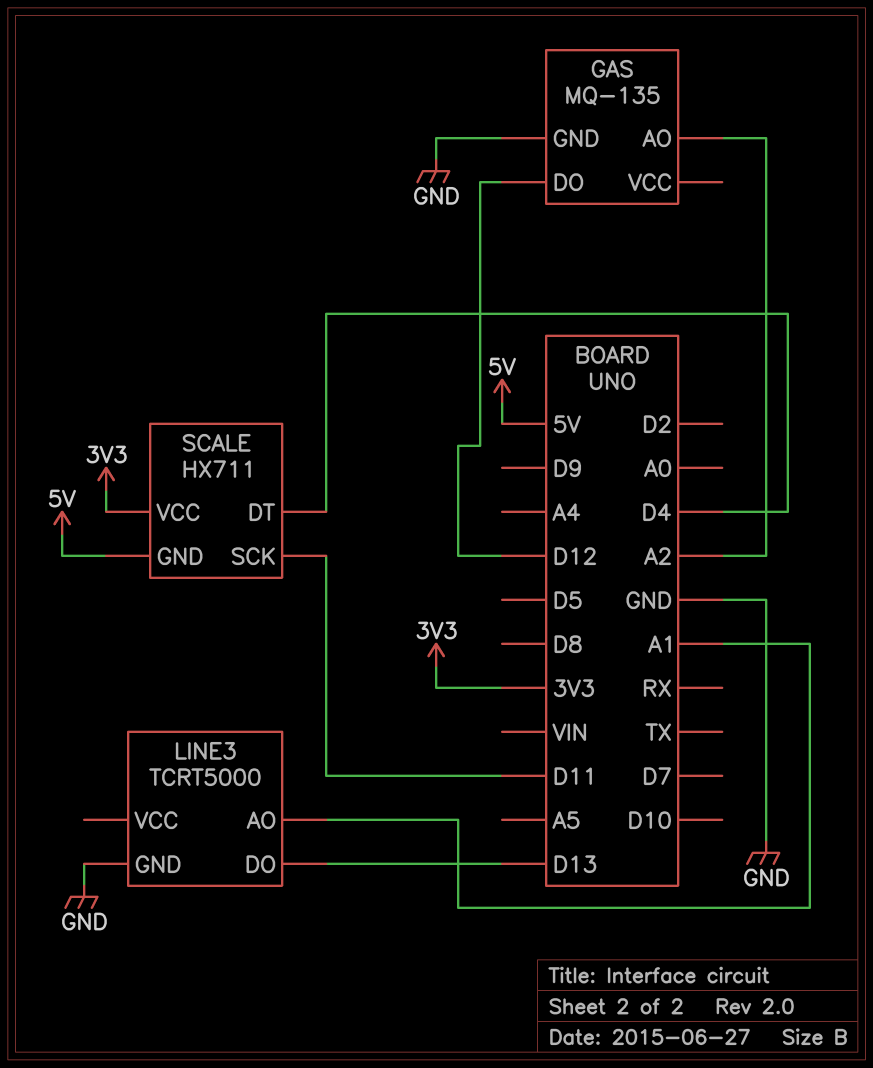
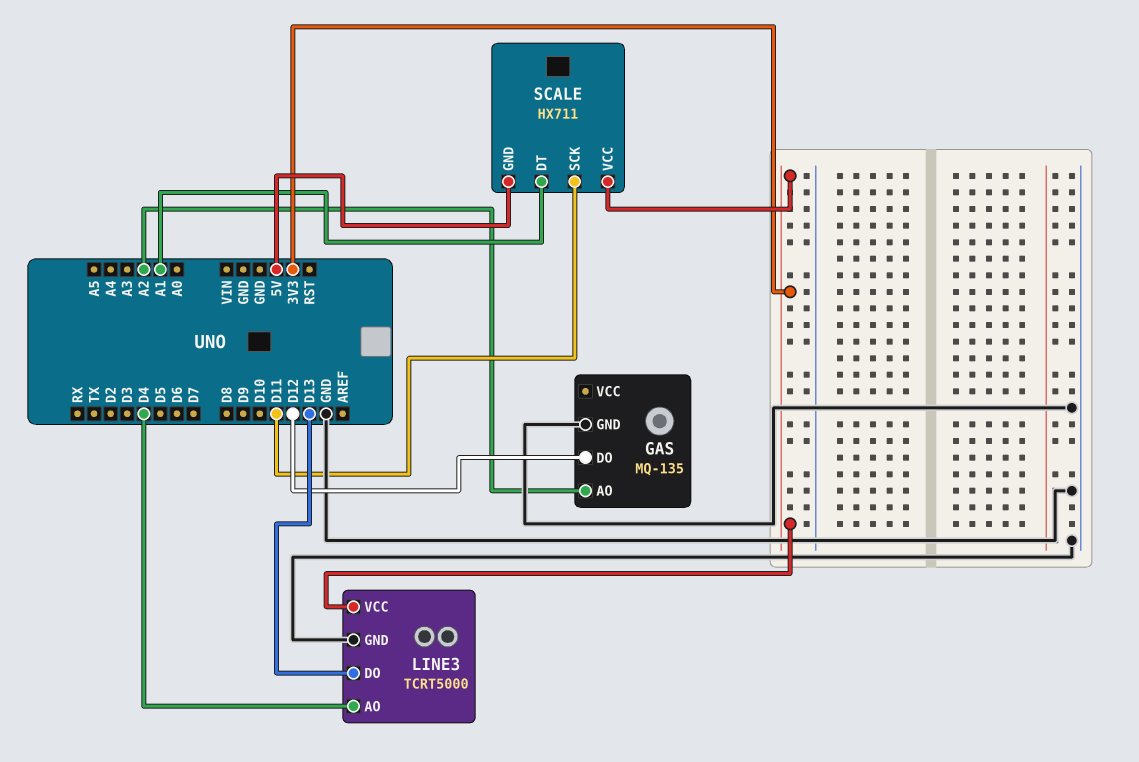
LINE3 pin AO: A1 -> D4
LINE3 pin VCC: none -> 3V3
SCALE pin DT: D4 -> A1

